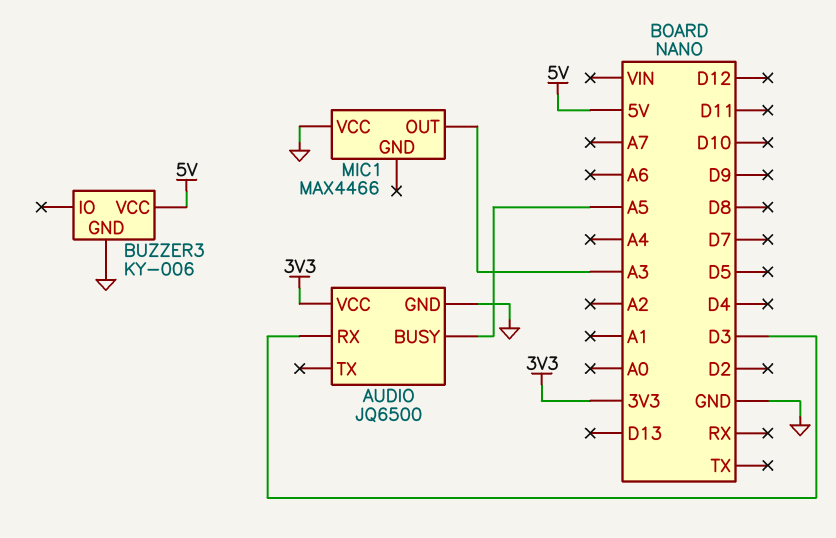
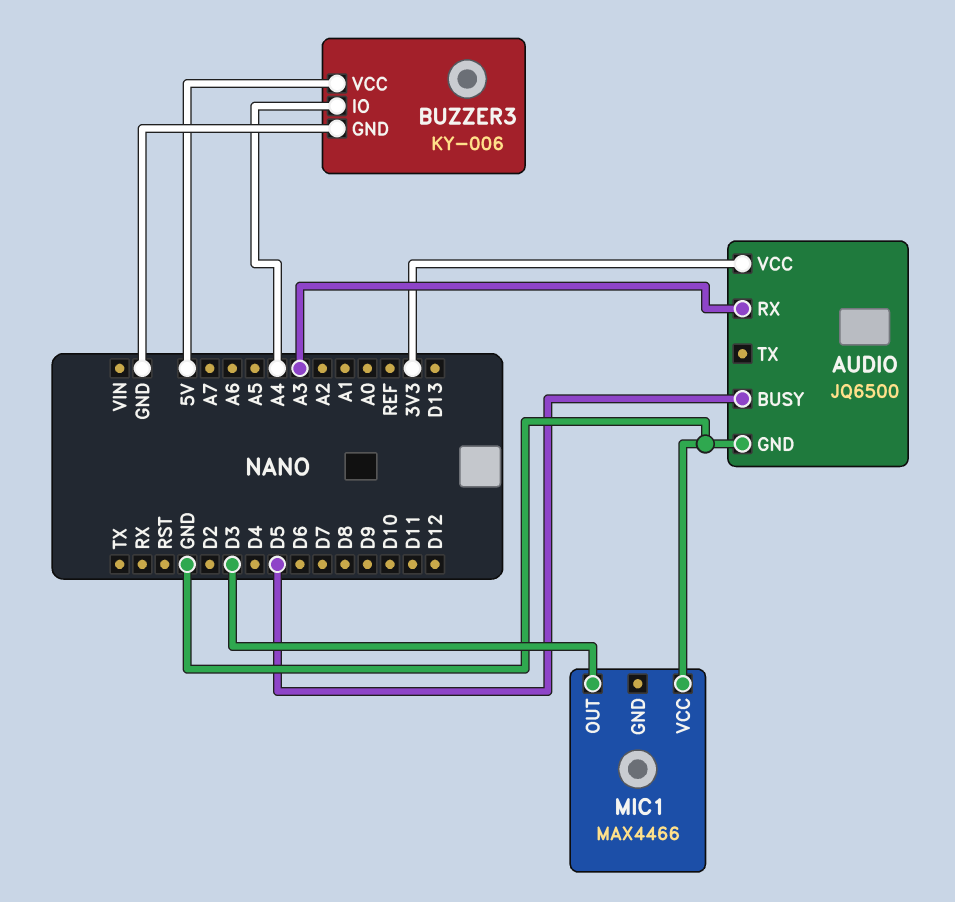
AUDIO pin BUSY: A5 -> D5
AUDIO pin RX: D3 -> A3
BUZZER3 pin IO: none -> A4
MIC1 pin OUT: A3 -> D3

